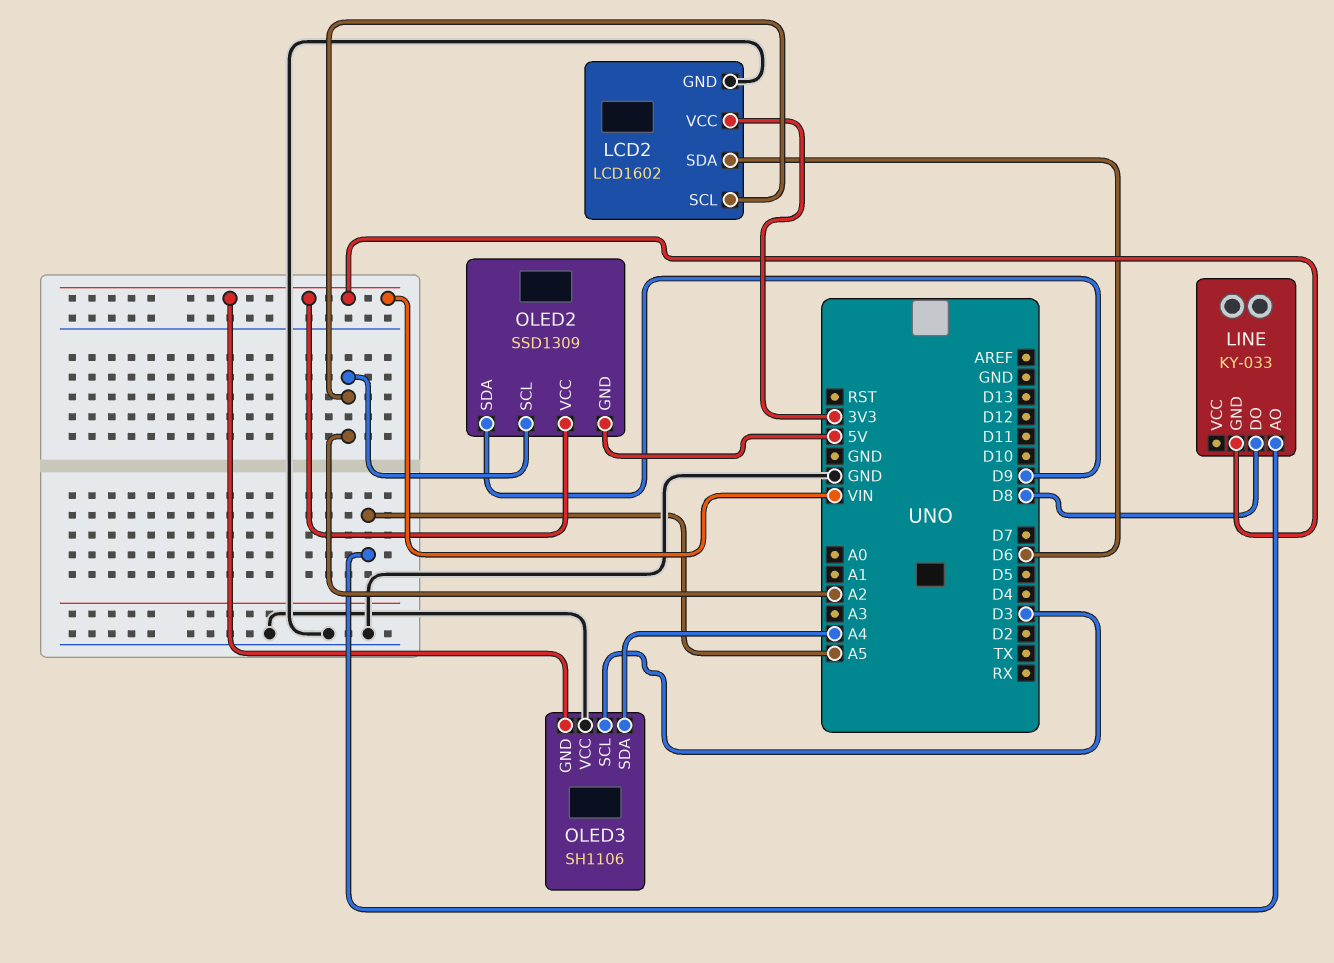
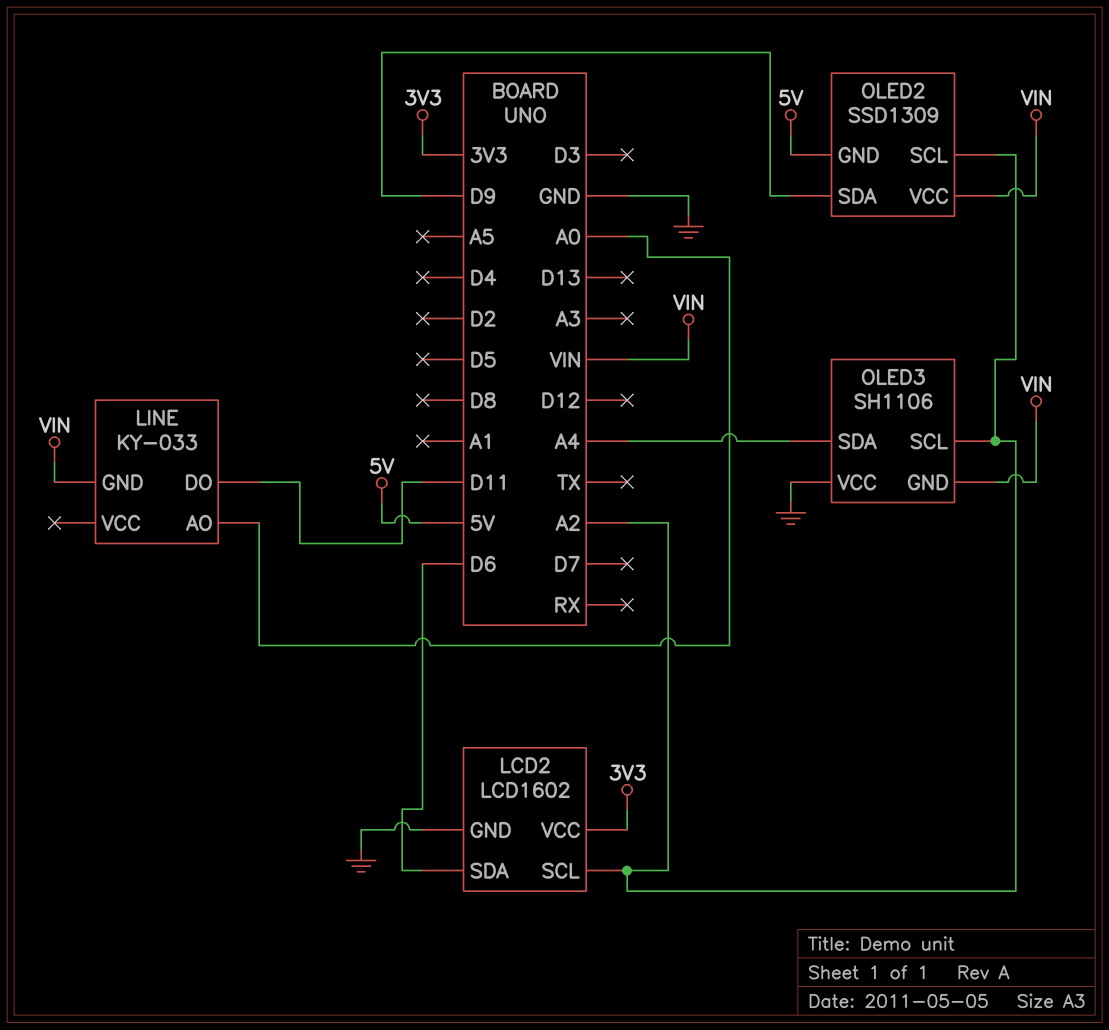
LINE pin AO: A5 -> A0
LINE pin DO: D8 -> D11
OLED3 pin SCL: D3 -> A2

